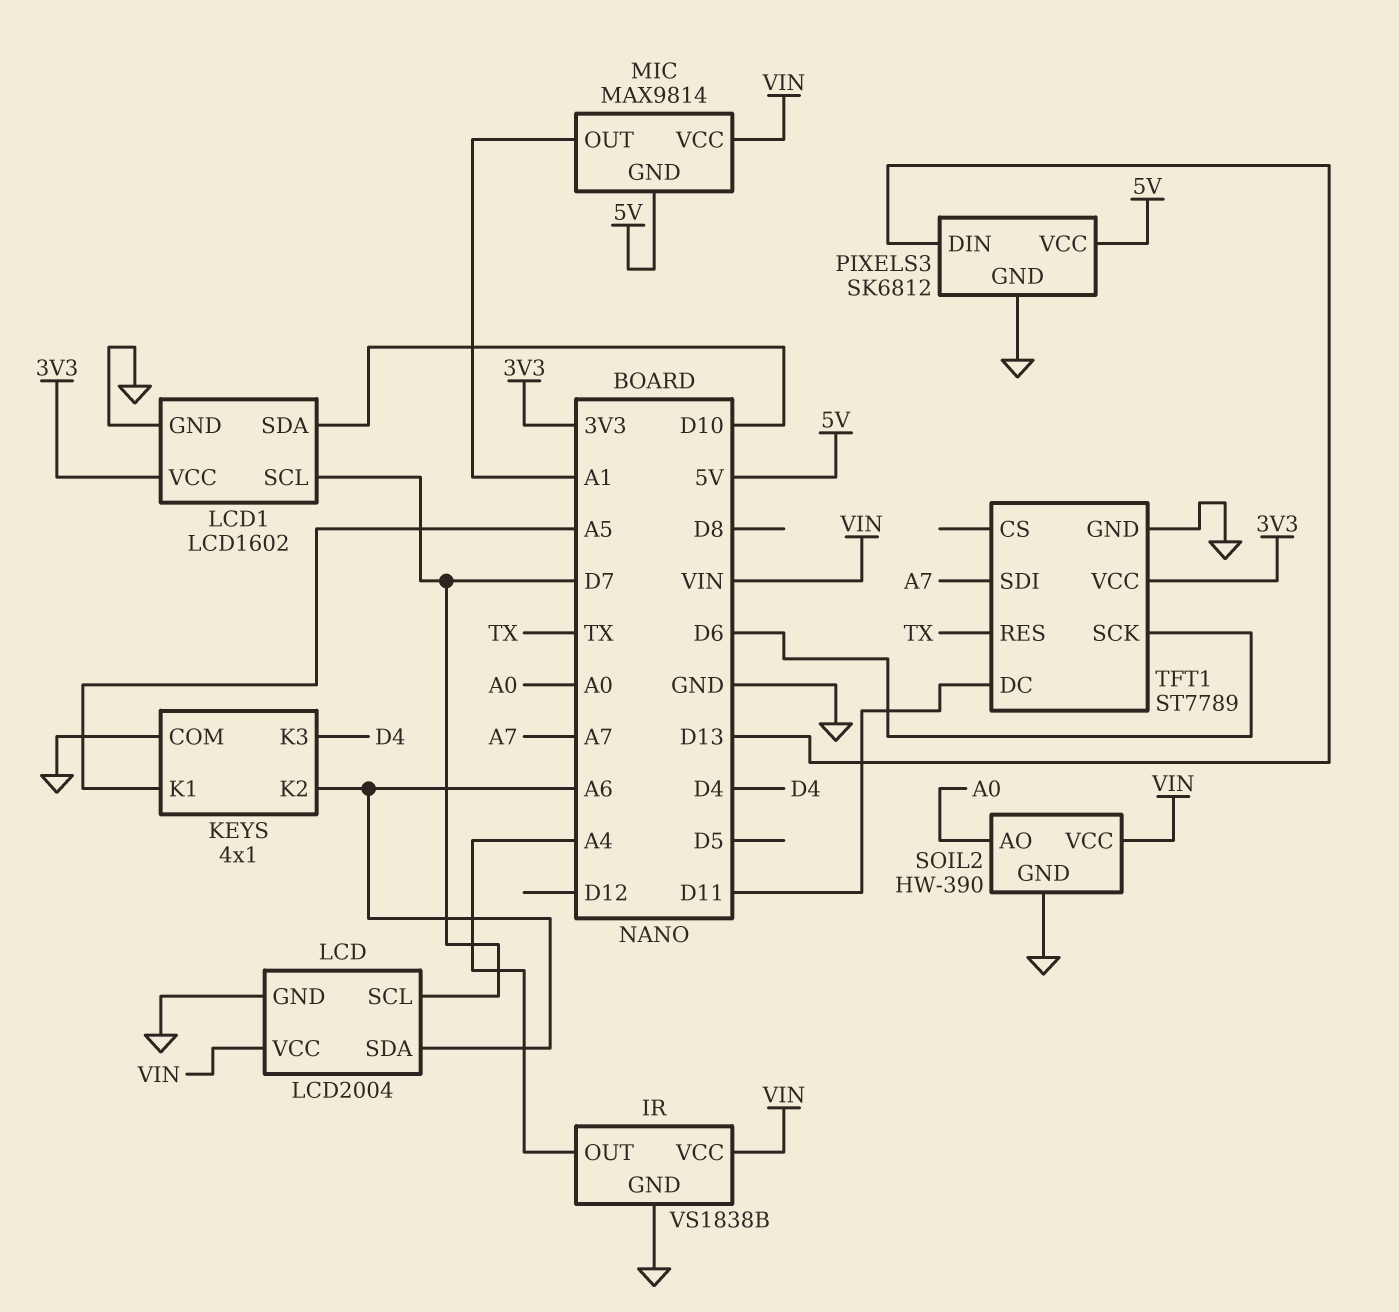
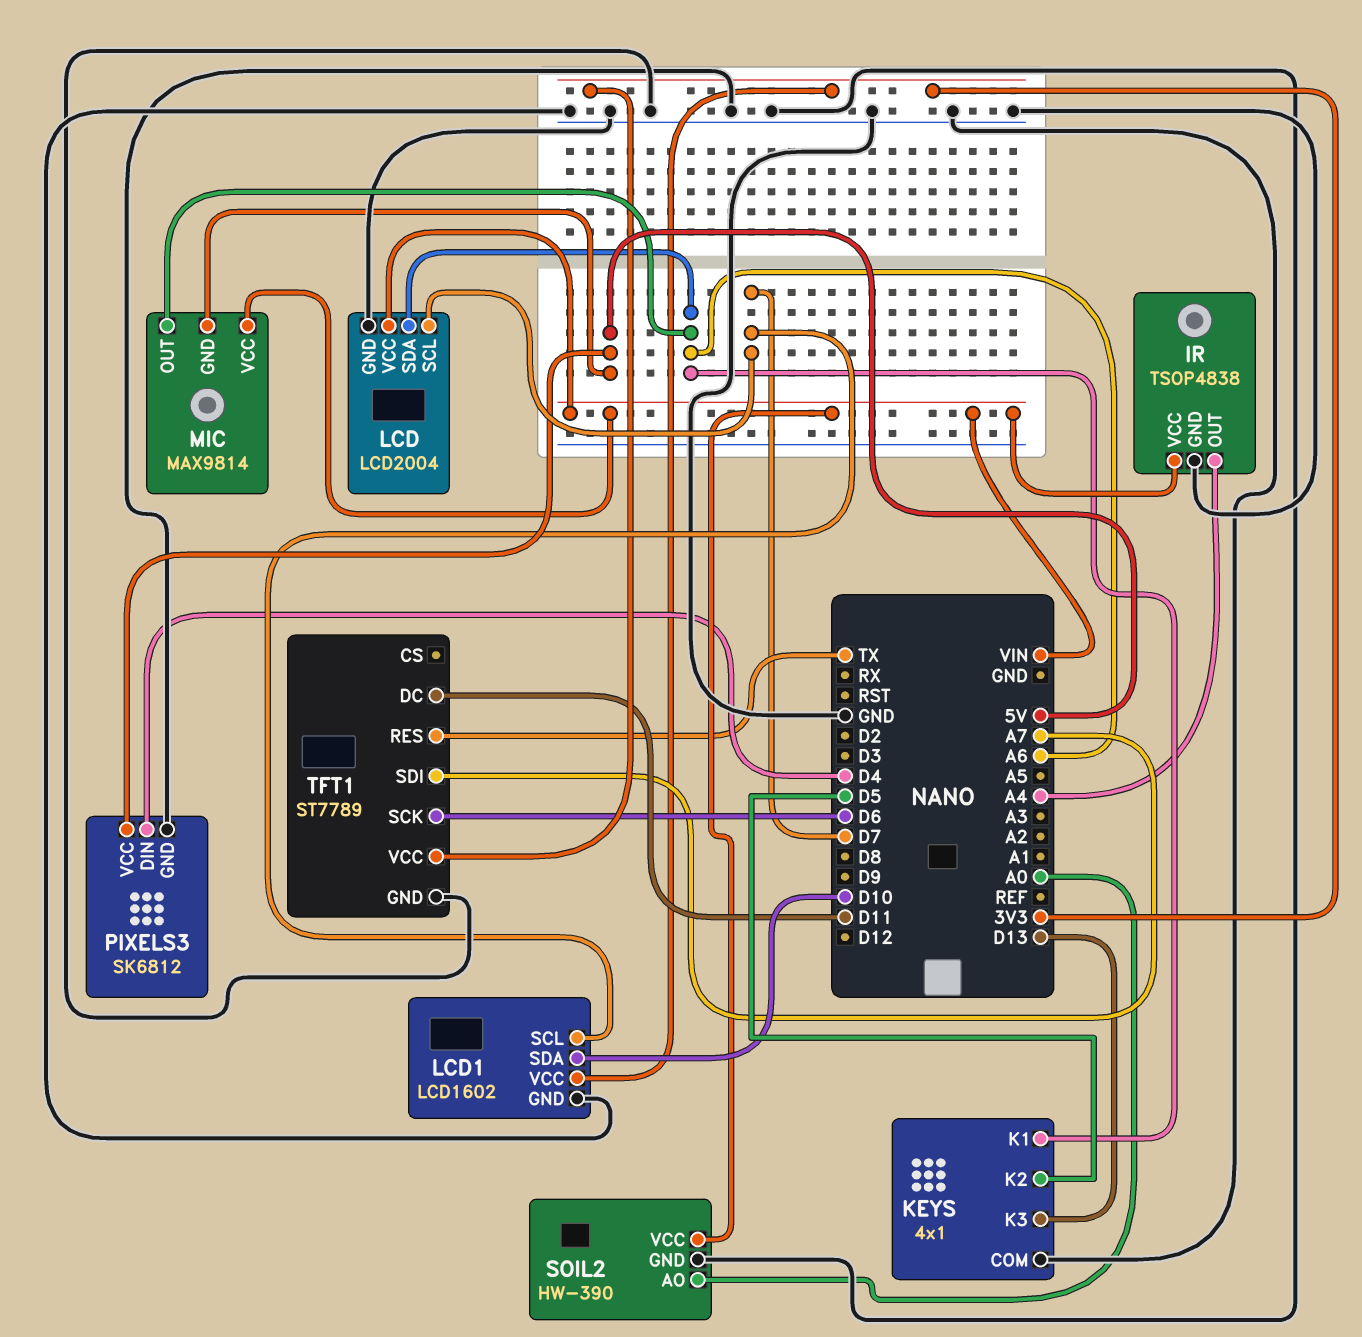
IR: VS1838B -> TSOP4838
KEYS pin K1: A5 -> A6
KEYS pin K2: A6 -> D5
KEYS pin K3: D4 -> D13
MIC pin OUT: A1 -> A6
PIXELS3 pin DIN: D13 -> D4

